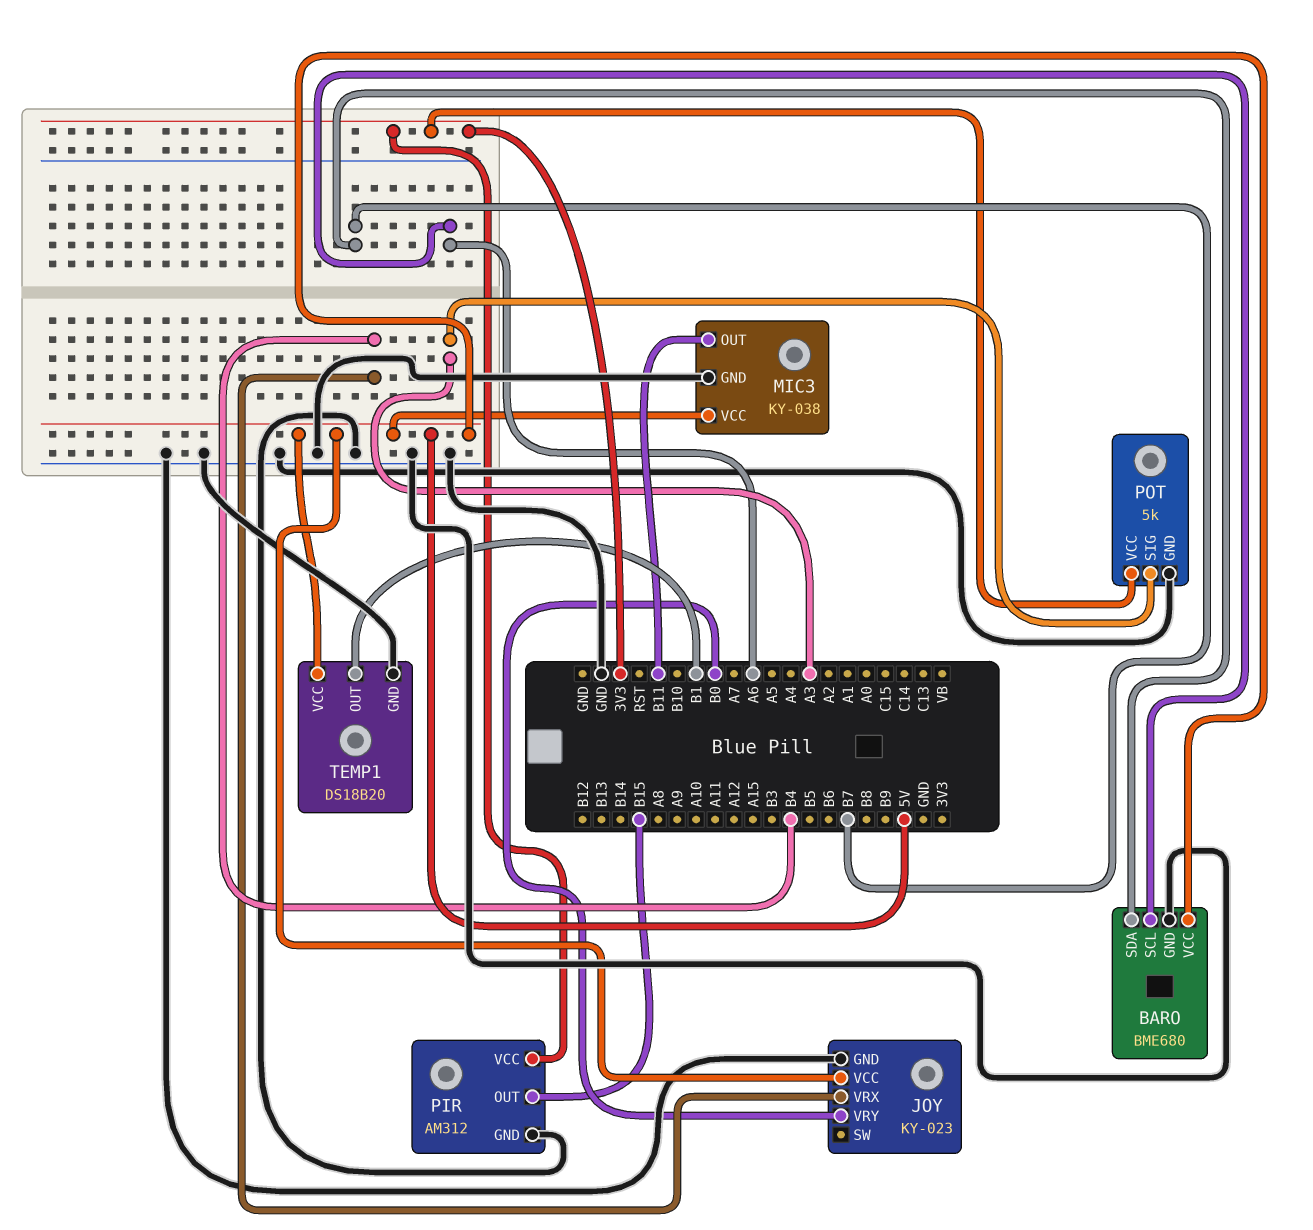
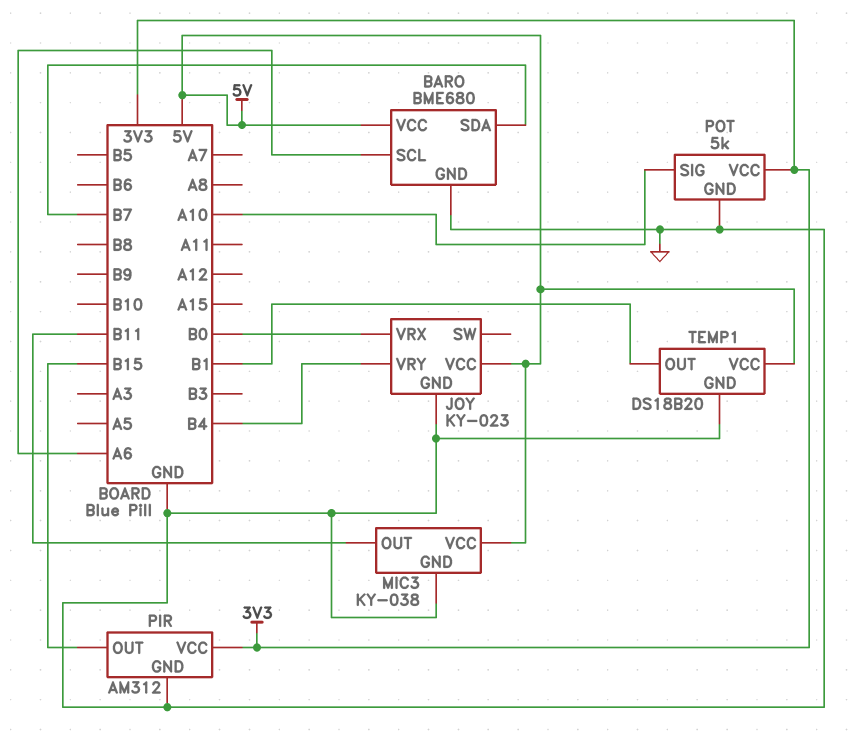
JOY pin VRX: B4 -> B0
JOY pin VRY: B0 -> B4
POT pin SIG: A3 -> A10

